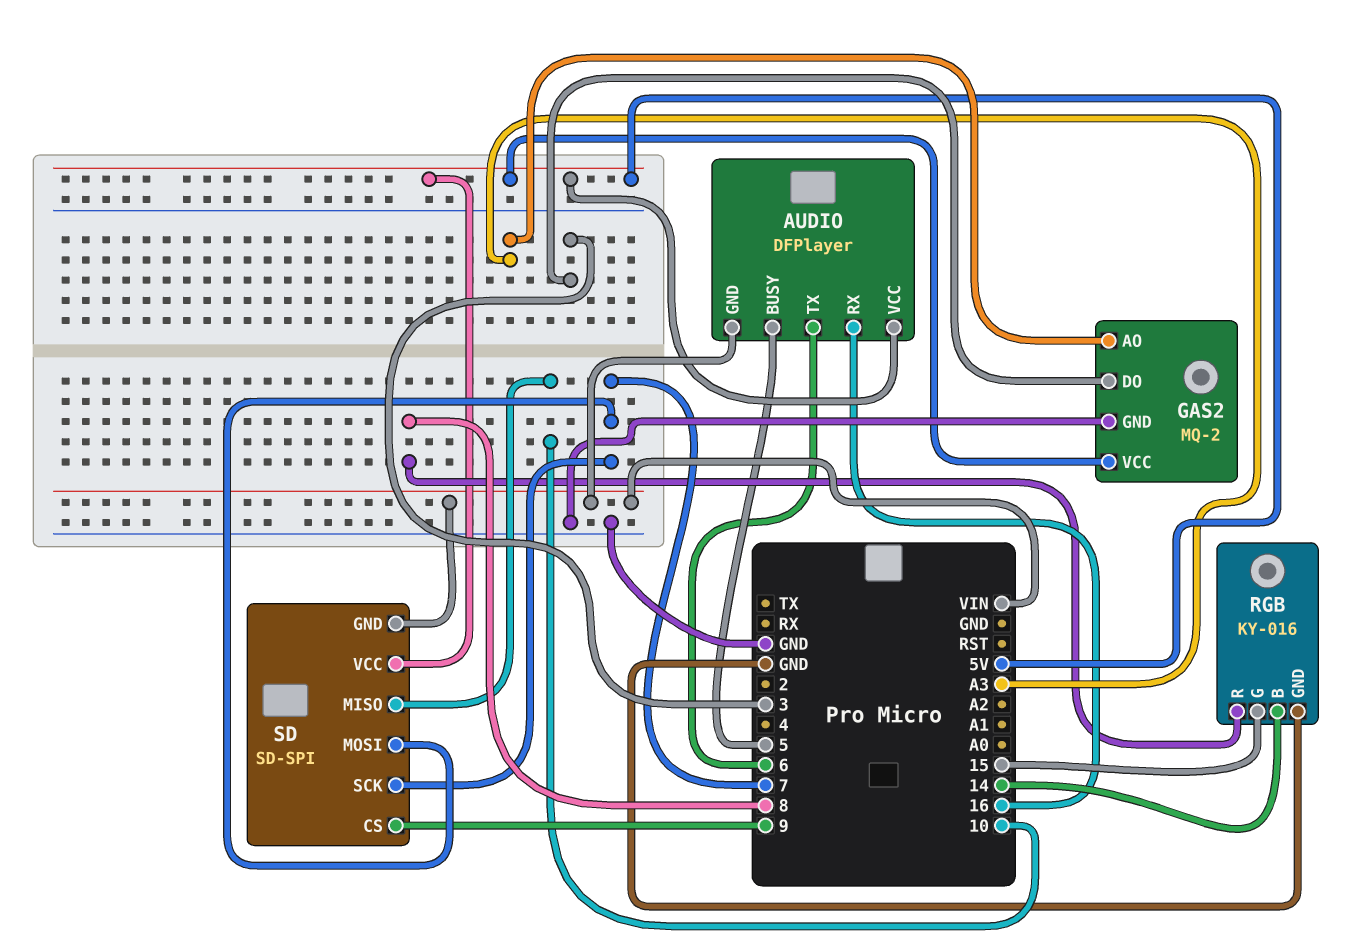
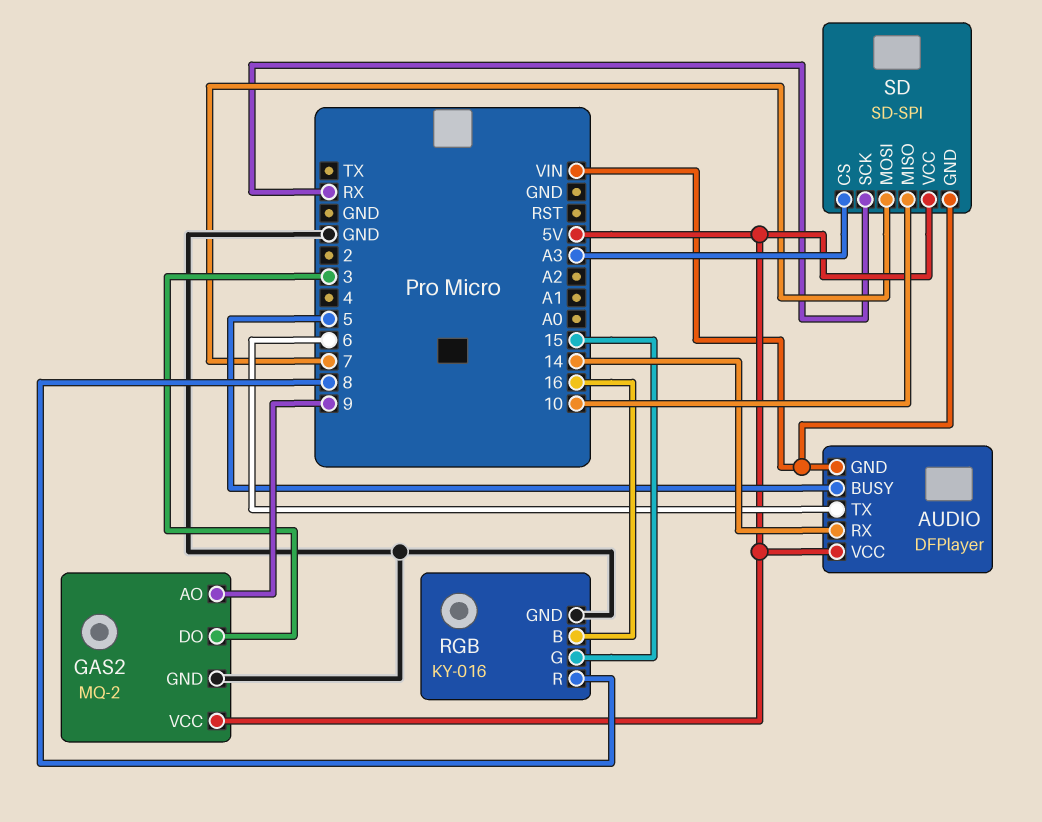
AUDIO pin RX: 16 -> 14
GAS2 pin AO: A3 -> 9
RGB pin B: 14 -> 16
SD pin CS: 9 -> A3
SD pin SCK: 7 -> RX

